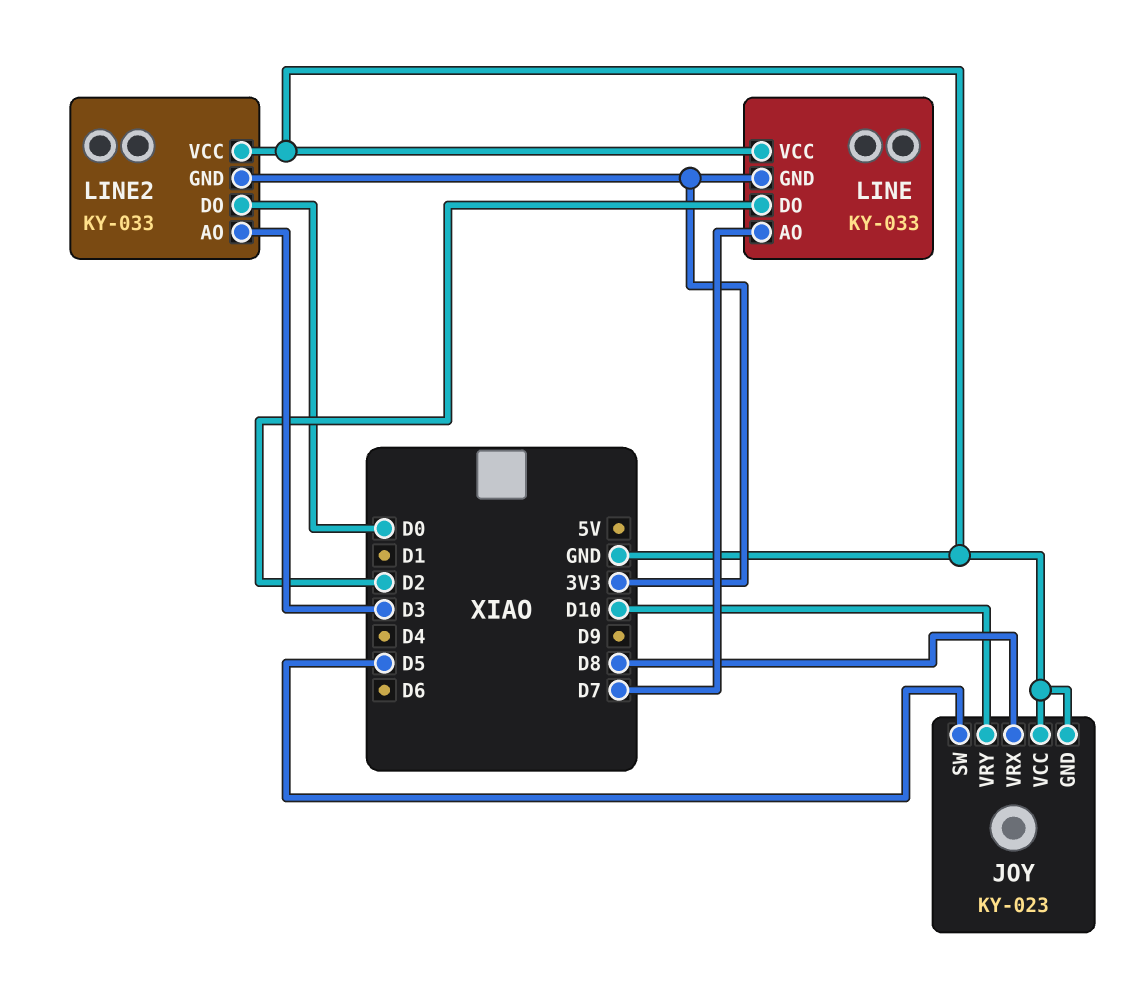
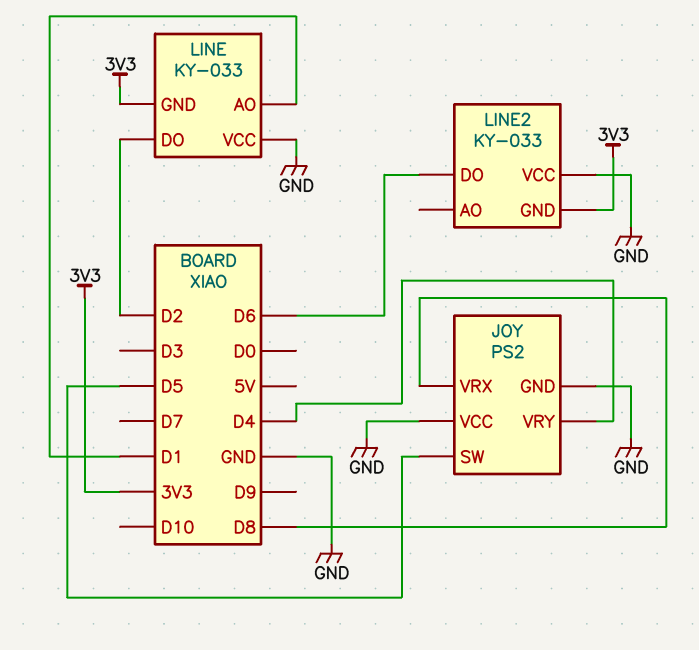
JOY: KY-023 -> PS2
JOY pin VRY: D10 -> D4
LINE pin AO: D7 -> D1
LINE2 pin AO: D3 -> none
LINE2 pin DO: D0 -> D6

